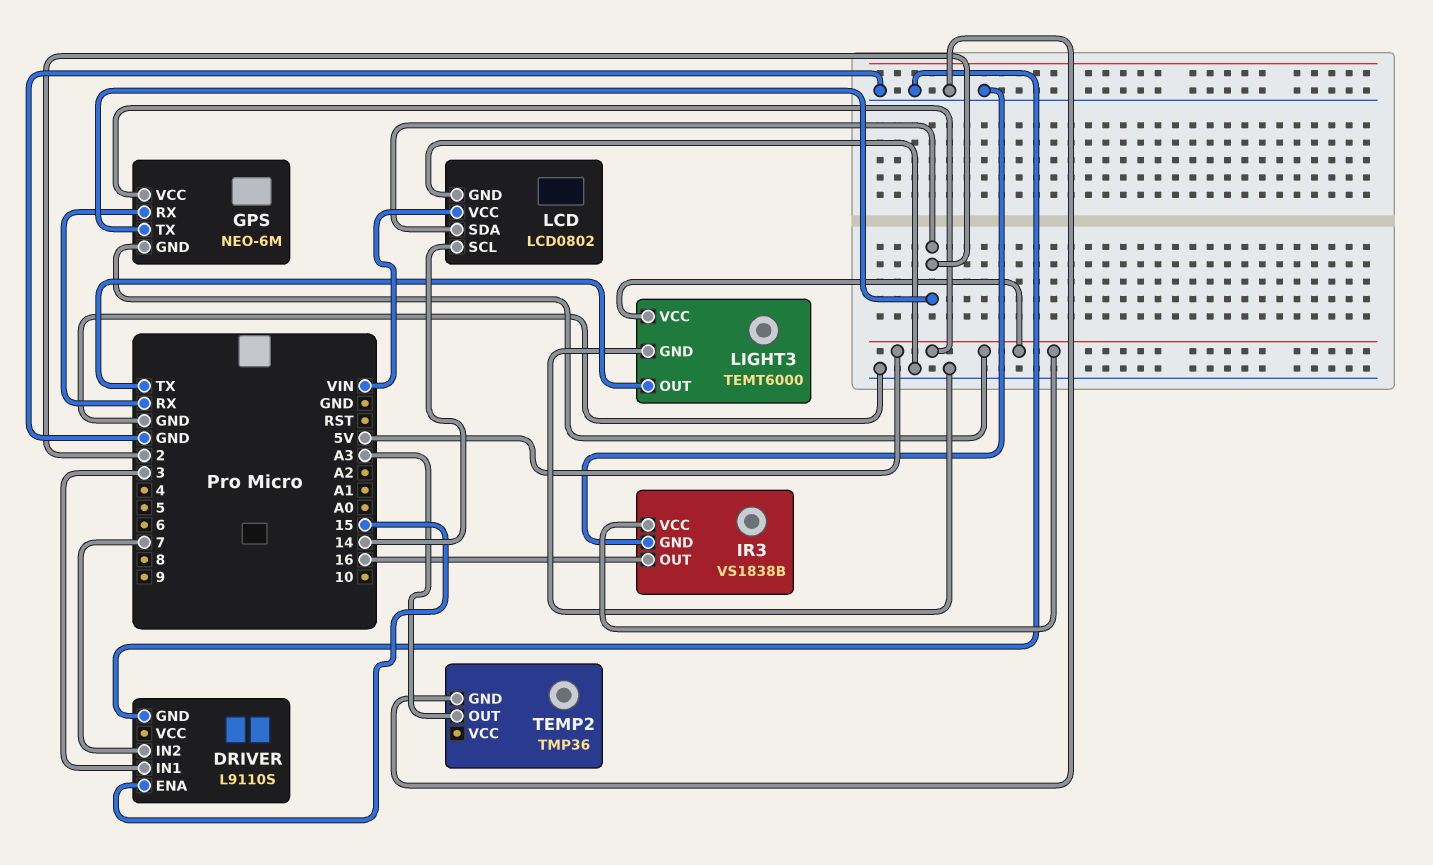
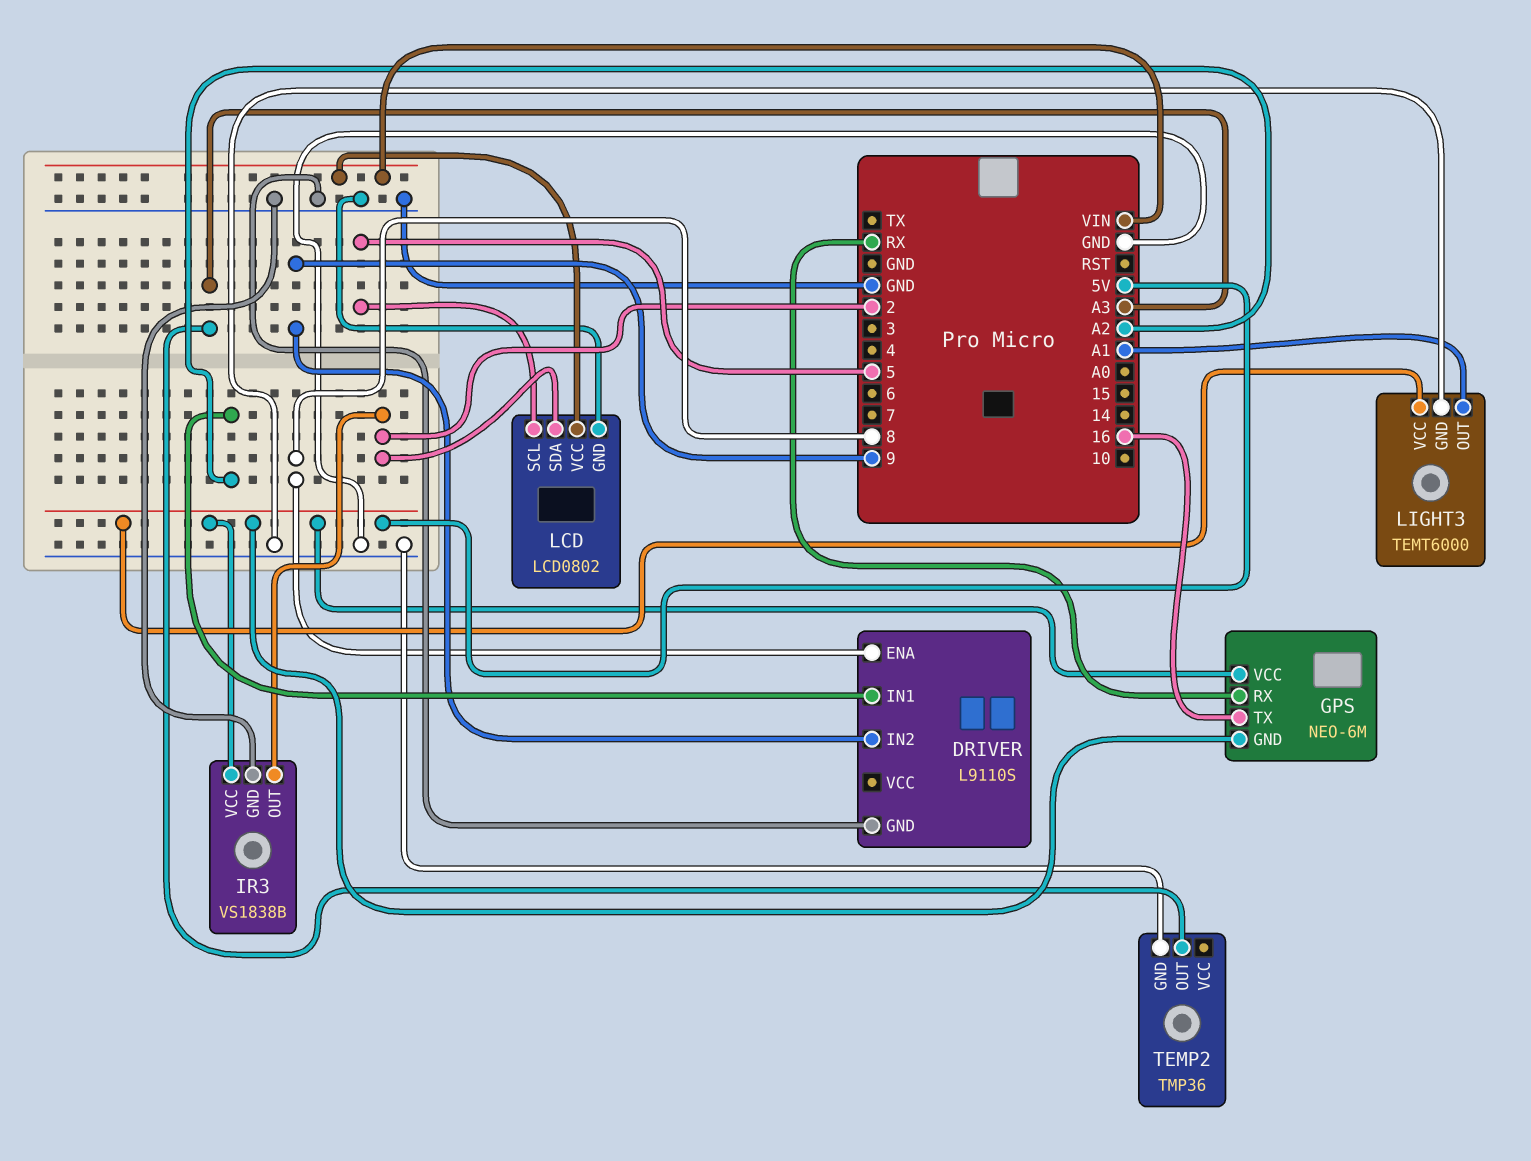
DRIVER pin ENA: 15 -> 8
DRIVER pin IN1: 3 -> A2
DRIVER pin IN2: 7 -> 9
GPS pin TX: 2 -> 16
IR3 pin OUT: 16 -> 2
LCD pin SCL: 14 -> 5
LIGHT3 pin OUT: TX -> A1

